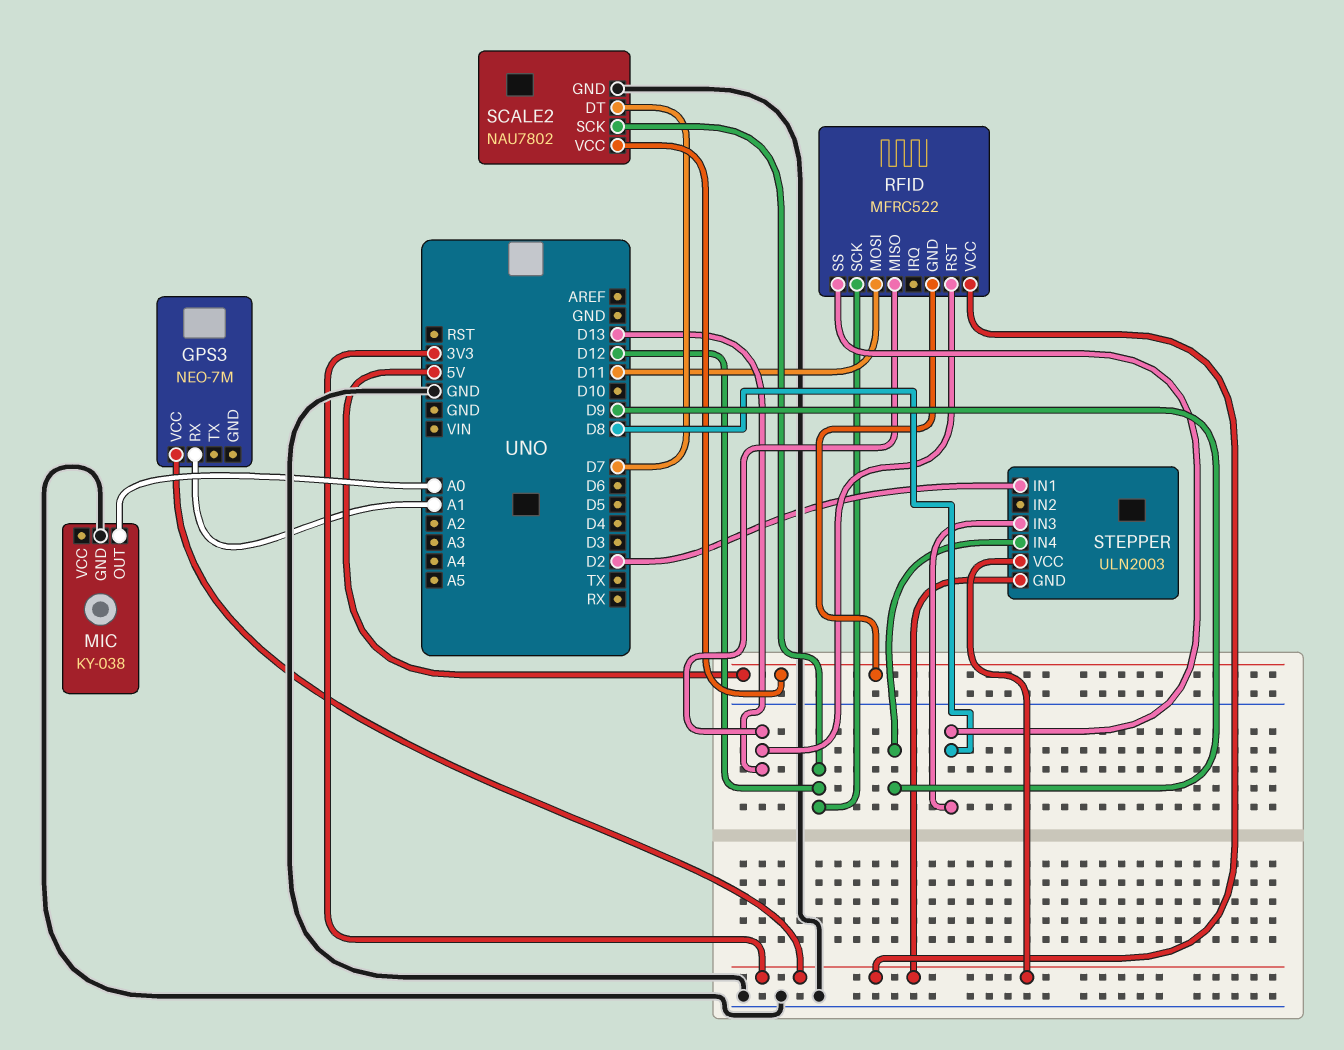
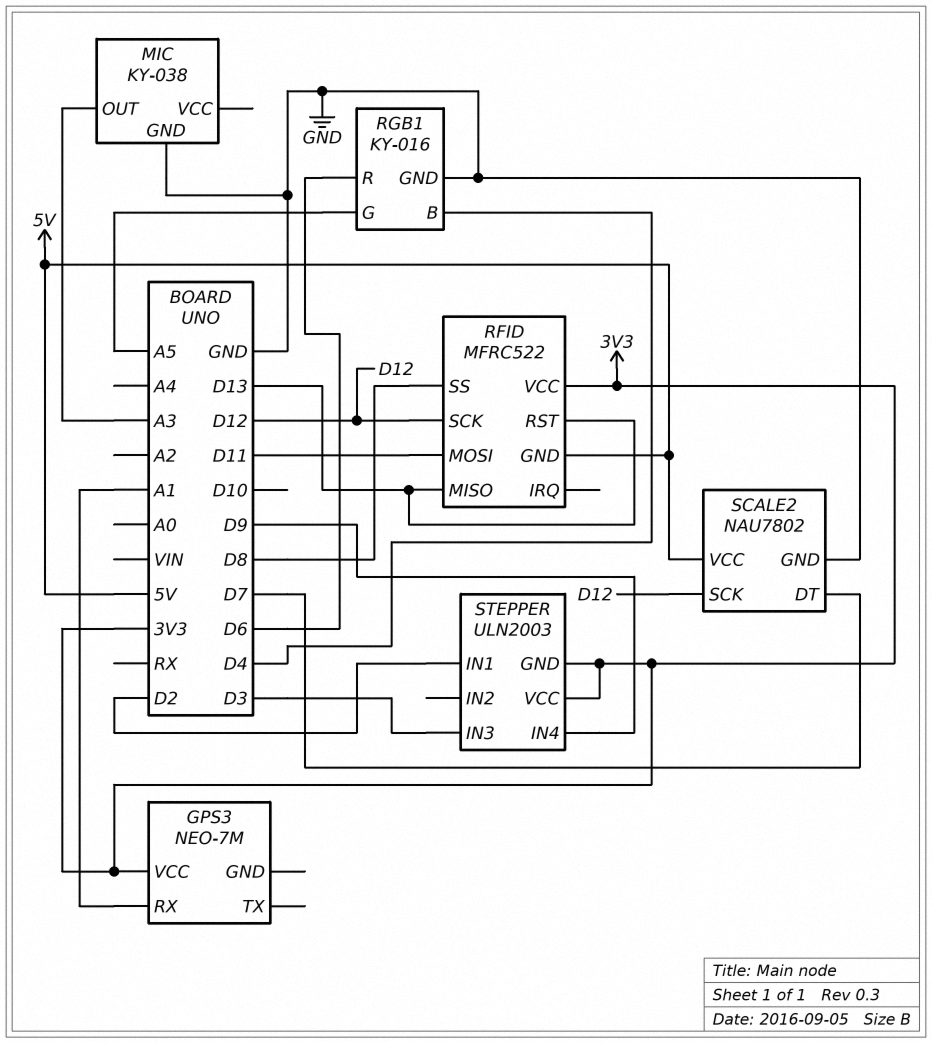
MIC pin OUT: A0 -> A3
RGB1: none -> KY-016
RGB1 pin B: none -> D4
RGB1 pin G: none -> A5
RGB1 pin GND: none -> GND
RGB1 pin R: none -> D6
STEPPER pin IN3: D8 -> D3

